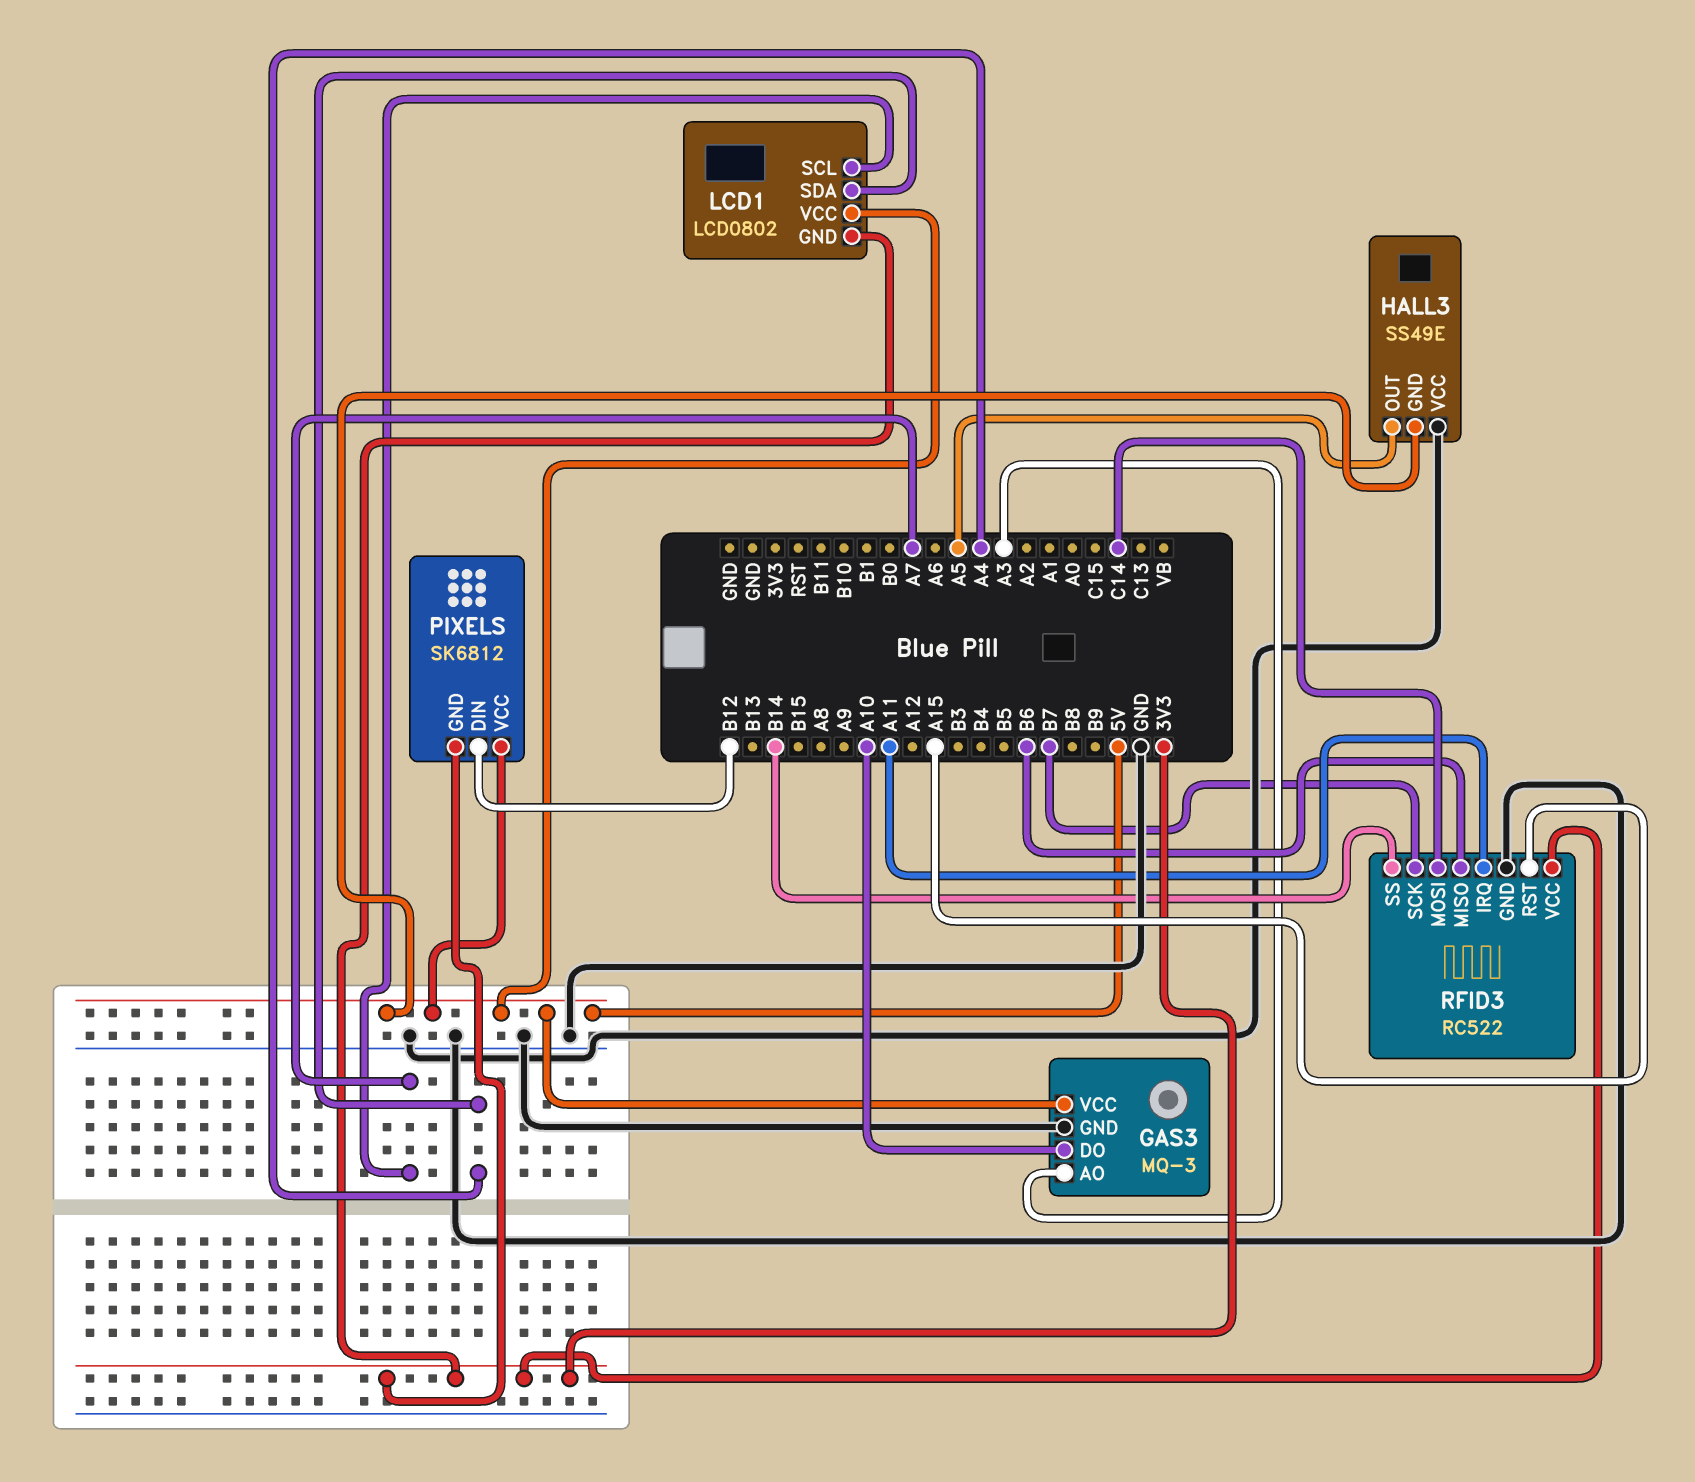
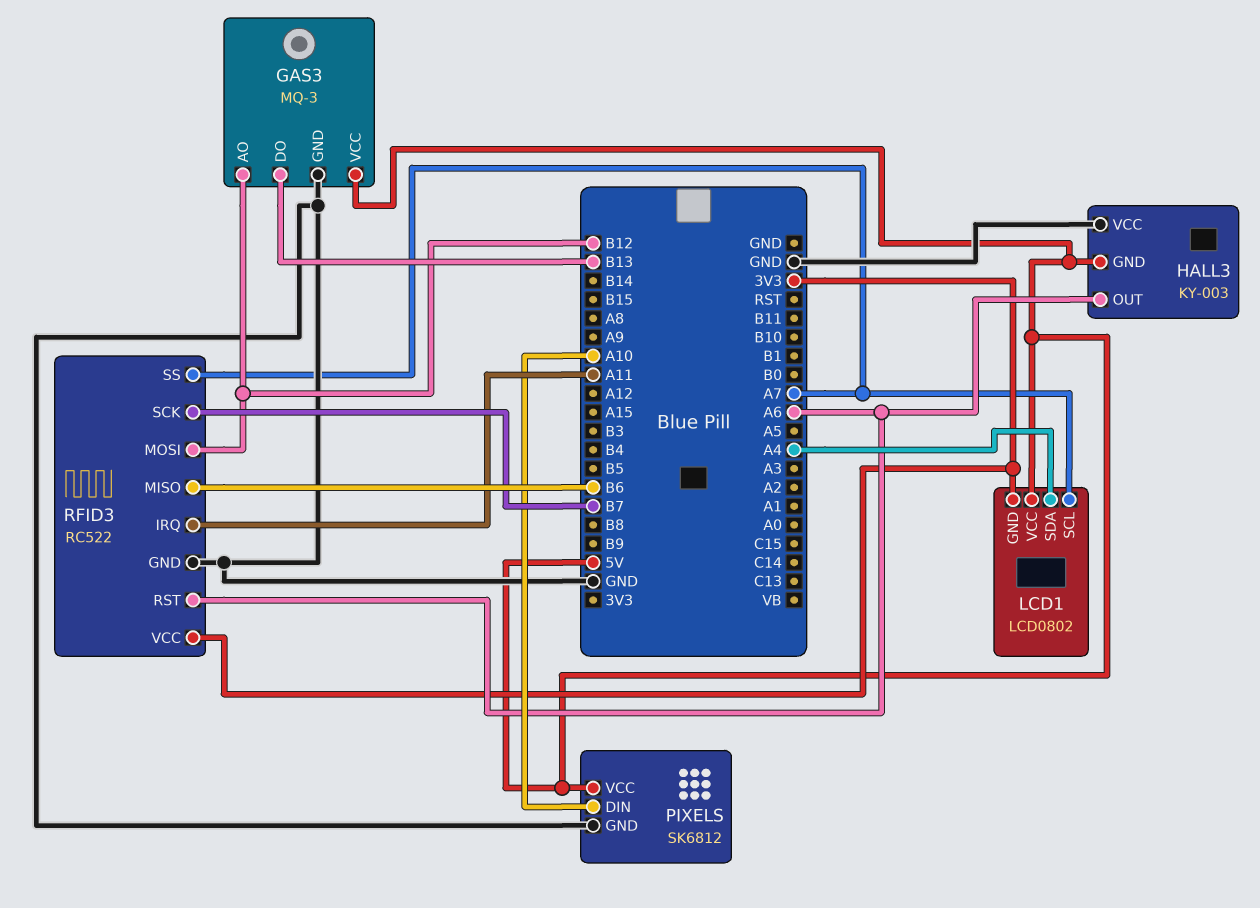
GAS3 pin AO: A3 -> B12
GAS3 pin DO: A10 -> B13
HALL3: SS49E -> KY-003
HALL3 pin OUT: A5 -> A6
PIXELS pin DIN: B12 -> A10
PIXELS pin GND: 3V3 -> GND
RFID3 pin MOSI: C14 -> B12
RFID3 pin RST: A15 -> A6
RFID3 pin SS: B14 -> A7

